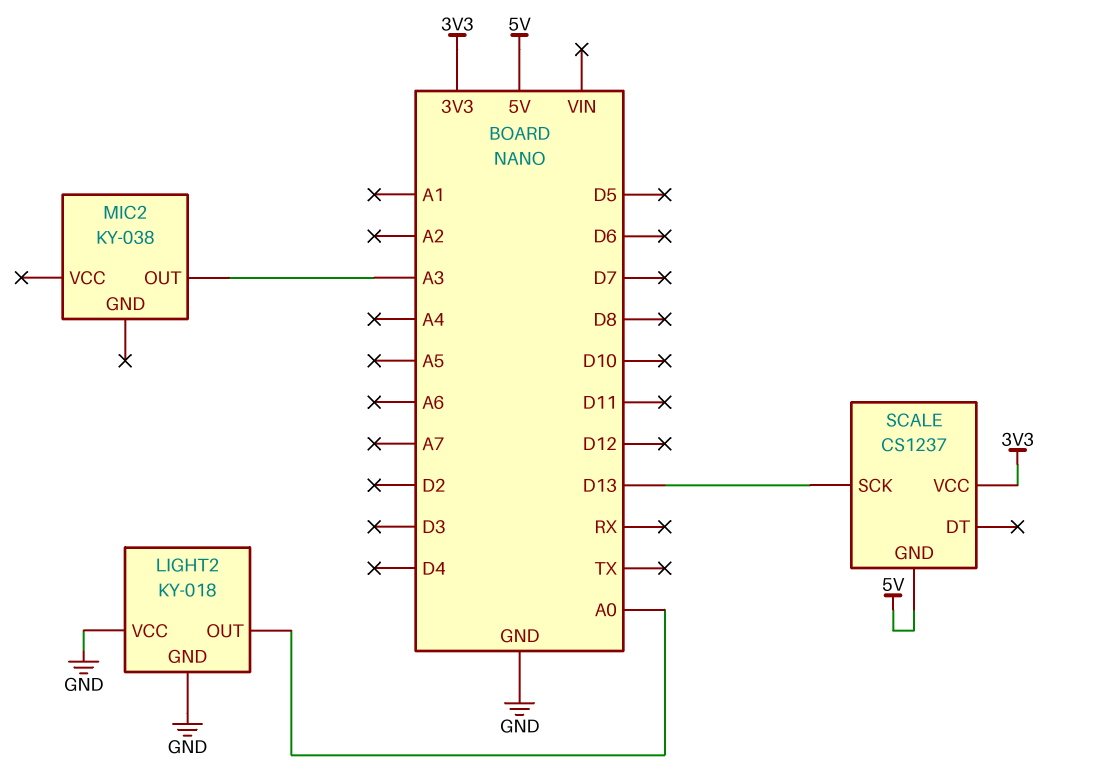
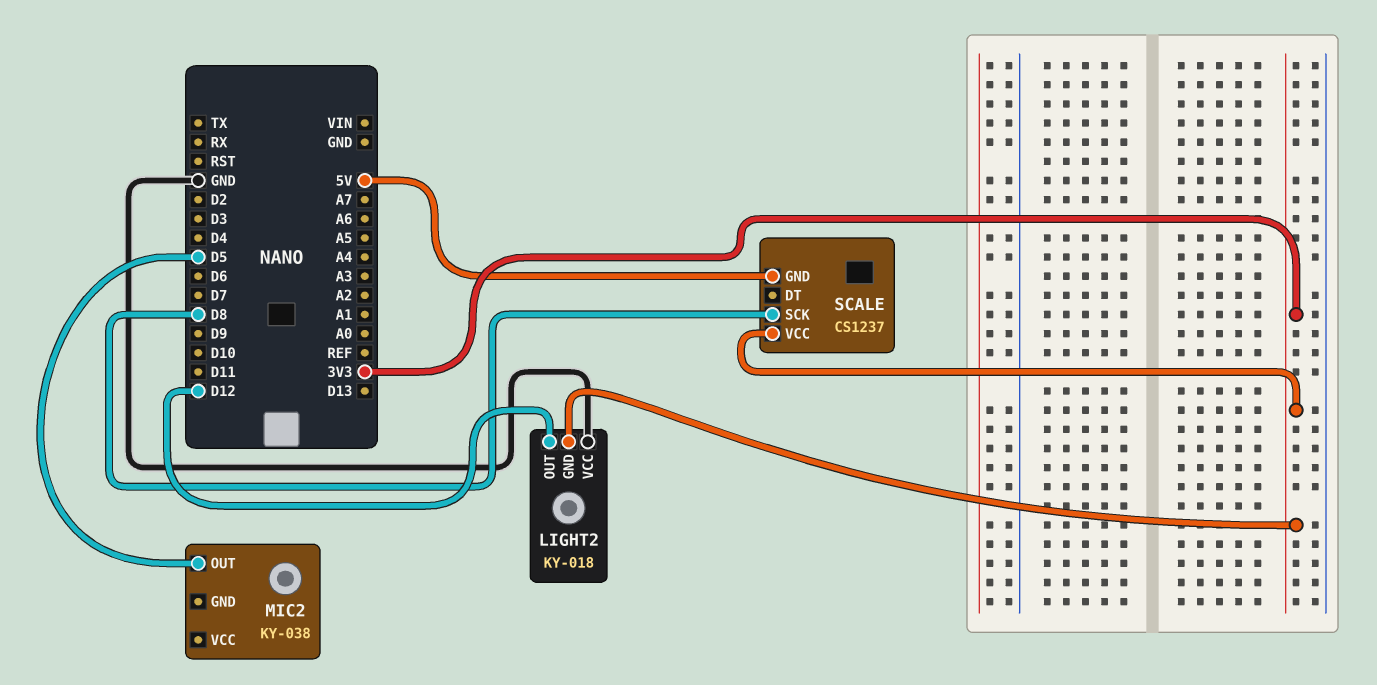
LIGHT2 pin GND: GND -> 3V3
LIGHT2 pin OUT: A0 -> D12
MIC2 pin OUT: A3 -> D5
SCALE pin SCK: D13 -> D8

